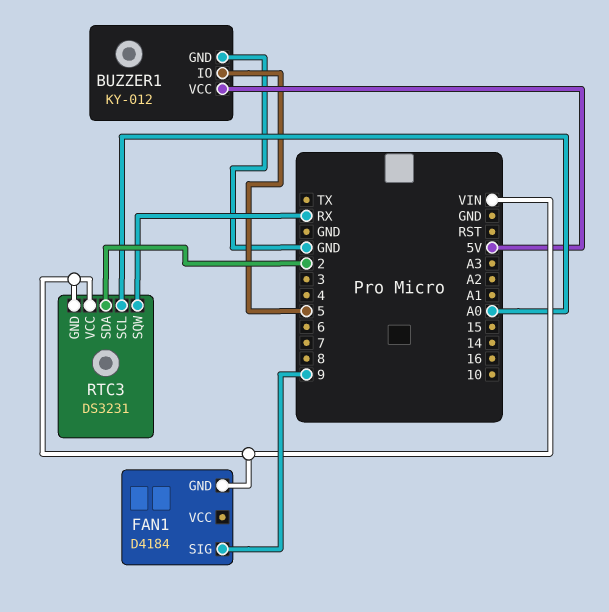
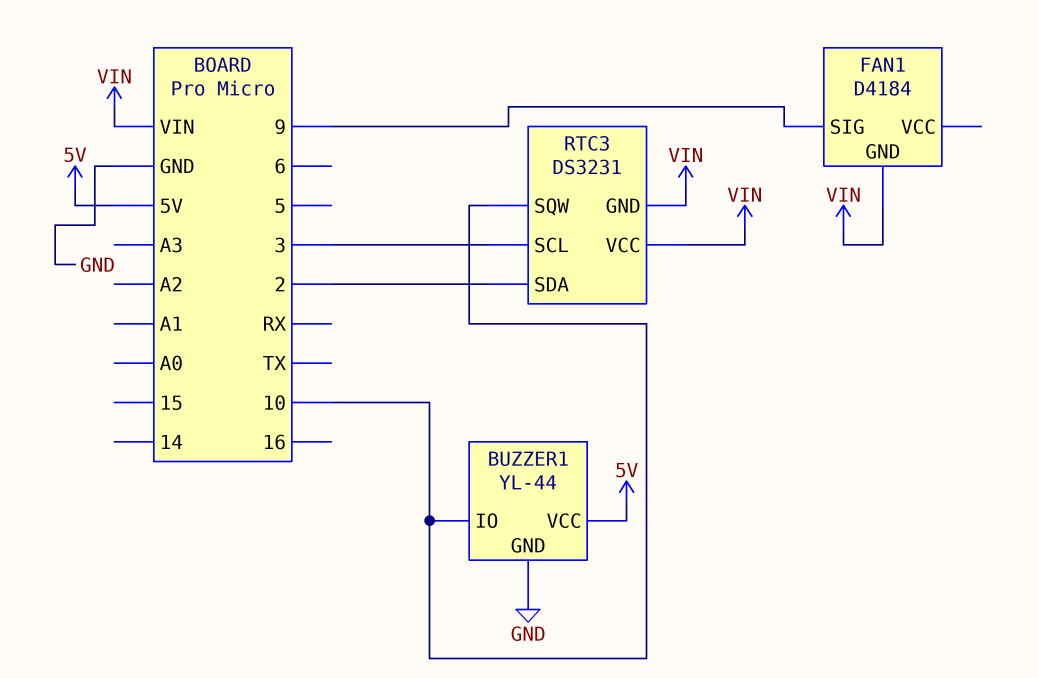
BUZZER1: KY-012 -> YL-44
BUZZER1 pin IO: 5 -> 10
RTC3 pin SCL: A0 -> 3
RTC3 pin SQW: RX -> 10

